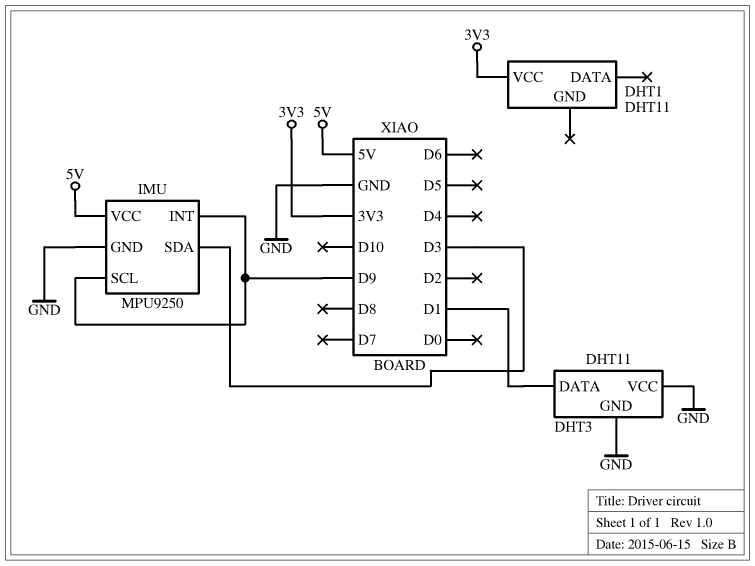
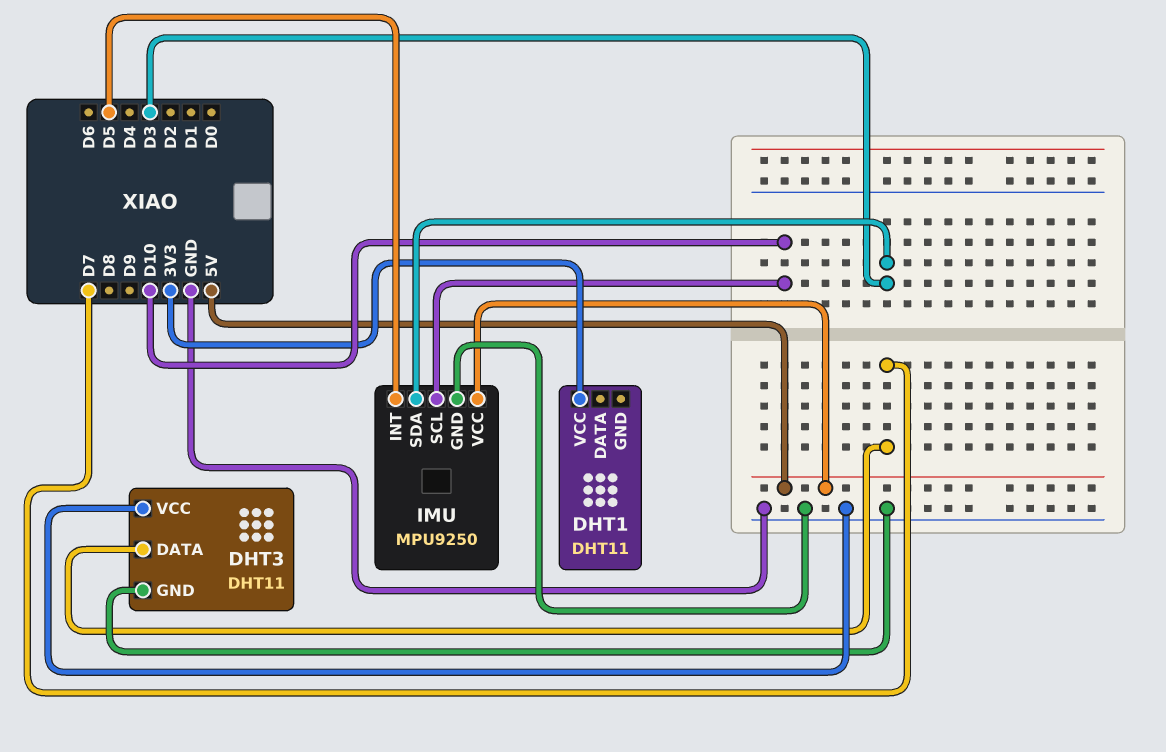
DHT3 pin DATA: D1 -> D7
IMU pin INT: D9 -> D5
IMU pin SCL: D9 -> D10

